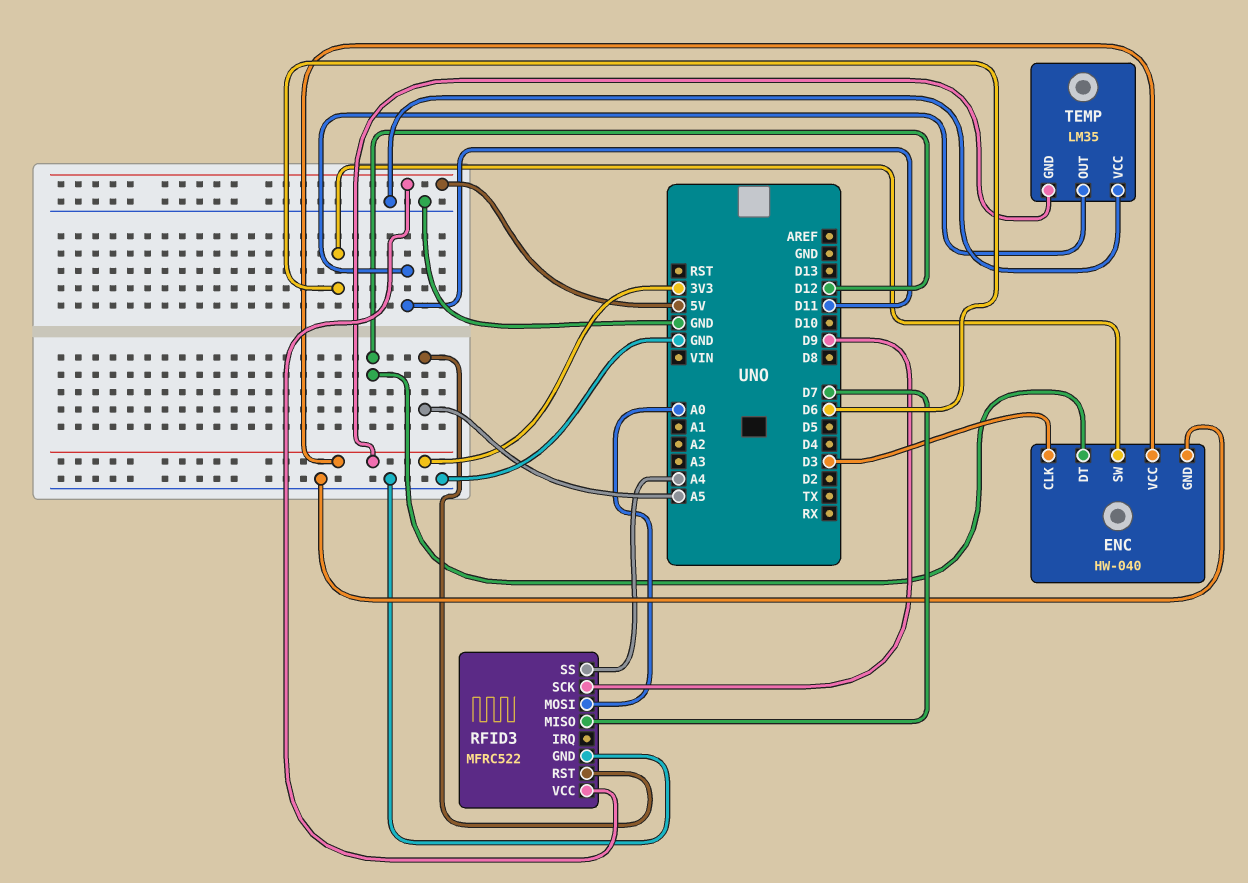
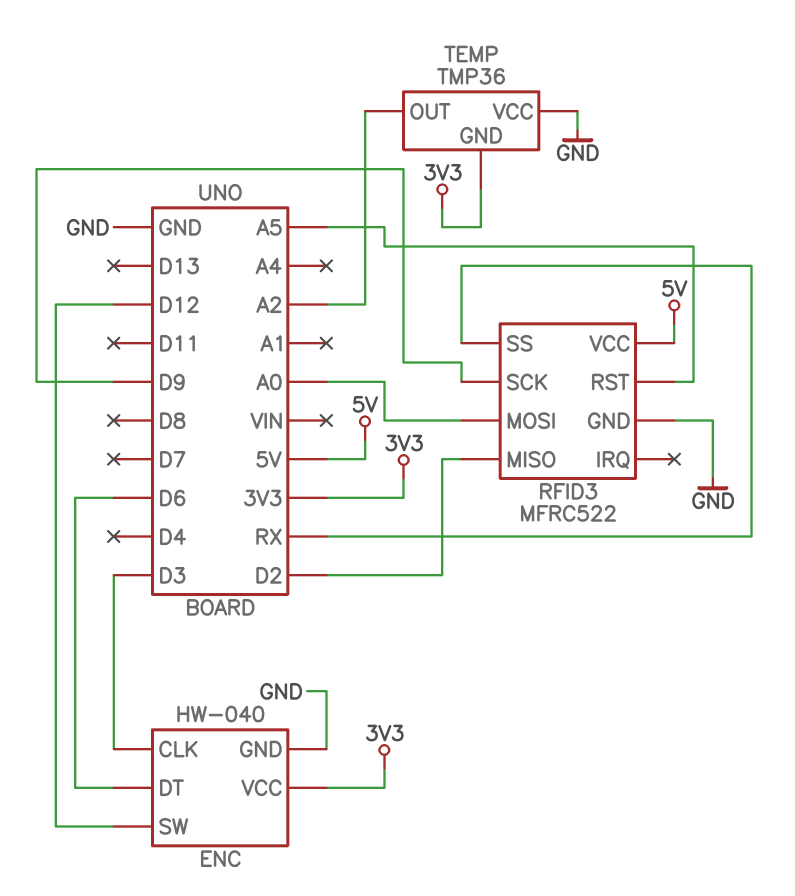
ENC pin DT: D12 -> D6
ENC pin SW: D6 -> D12
RFID3 pin MISO: D7 -> D2
RFID3 pin SS: A4 -> RX
TEMP: LM35 -> TMP36
TEMP pin OUT: D11 -> A2

